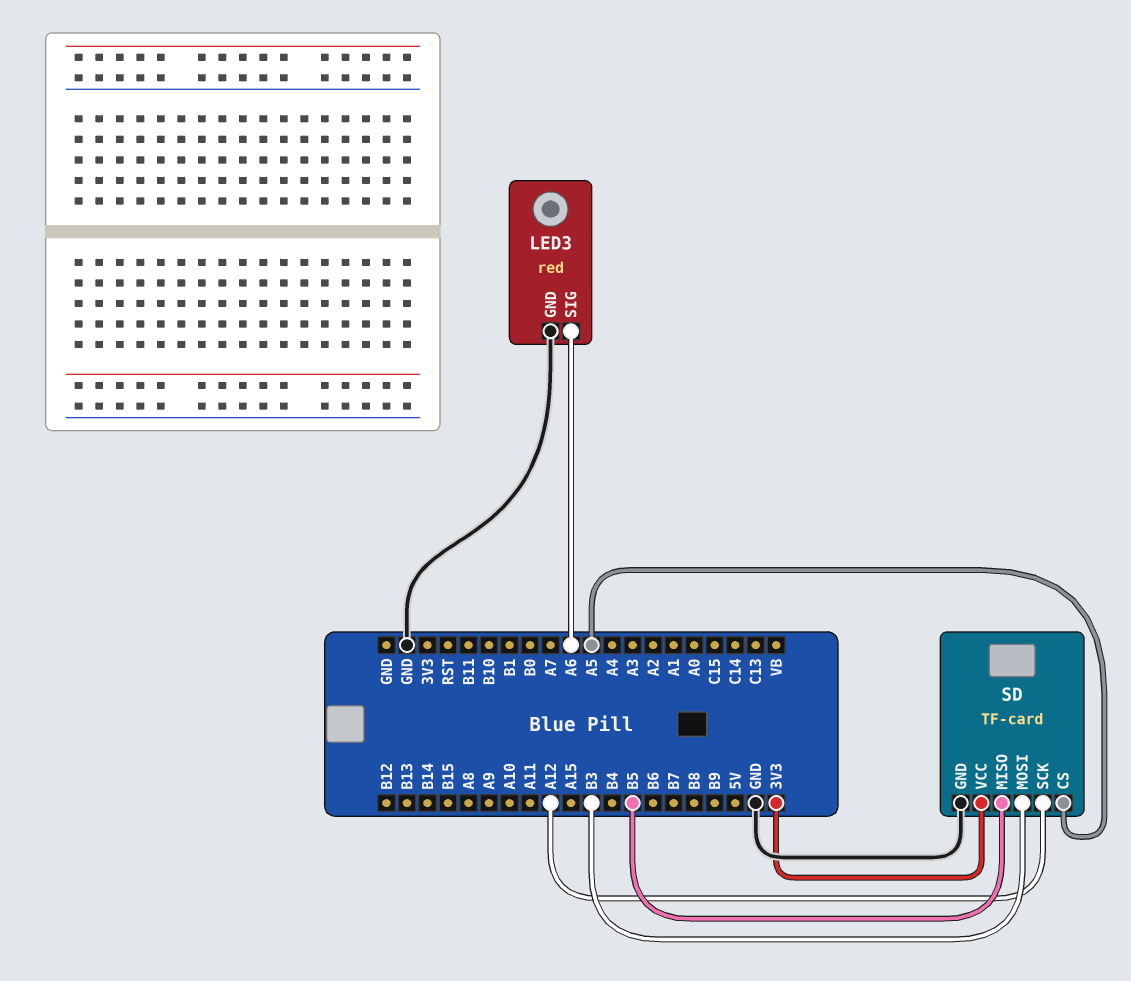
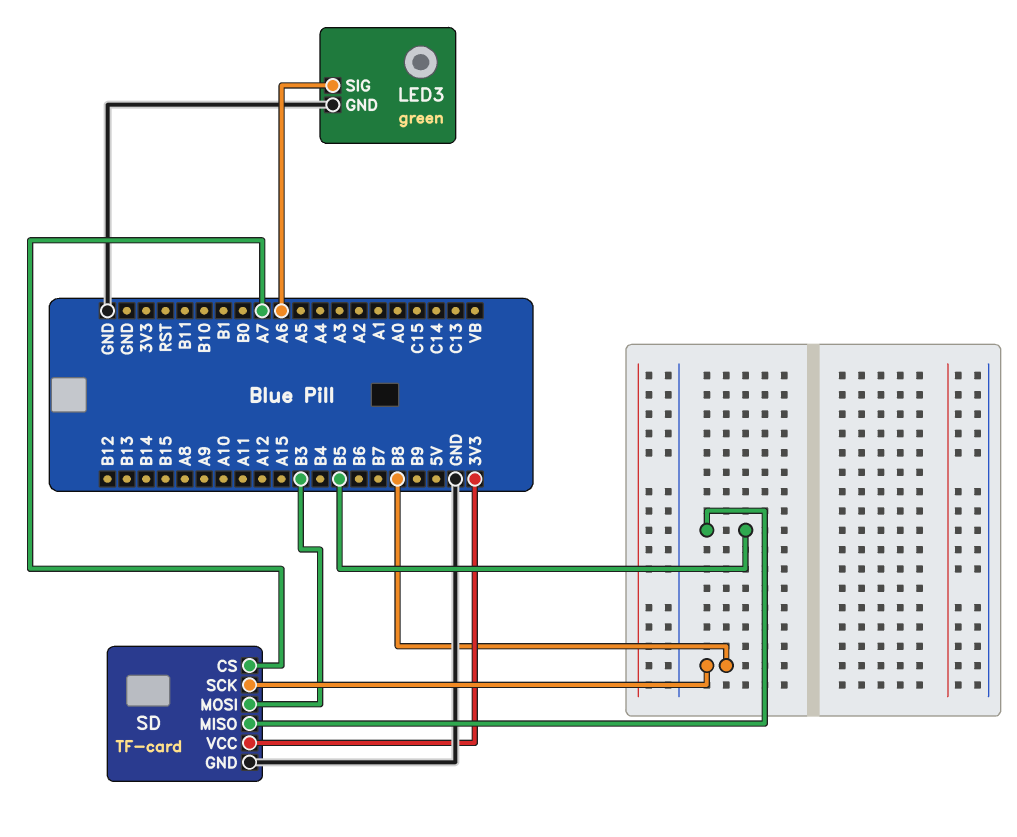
LED3: red -> green
SD pin CS: A5 -> A7
SD pin SCK: A12 -> B8

